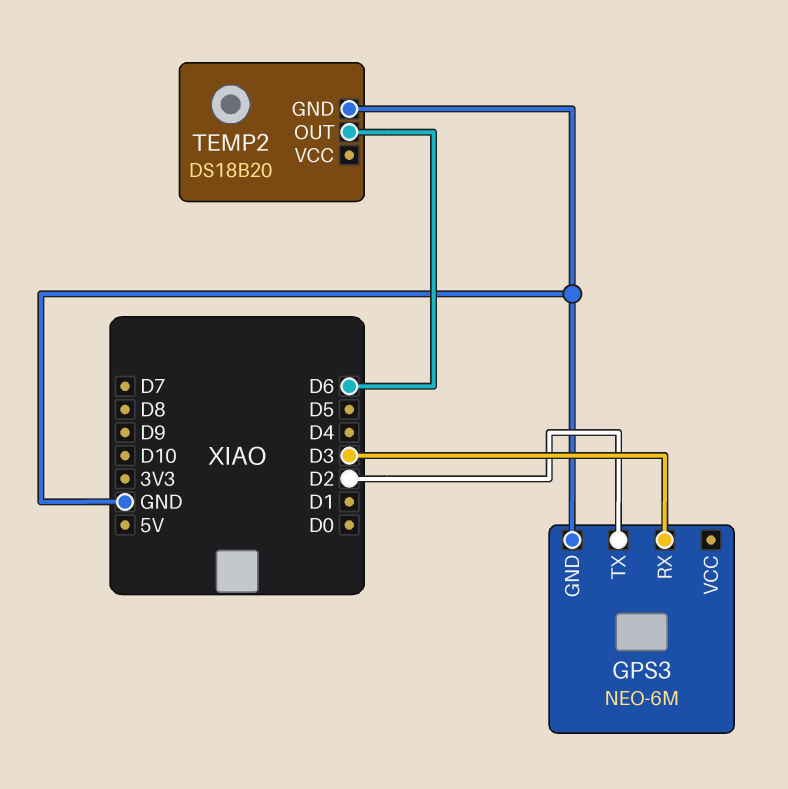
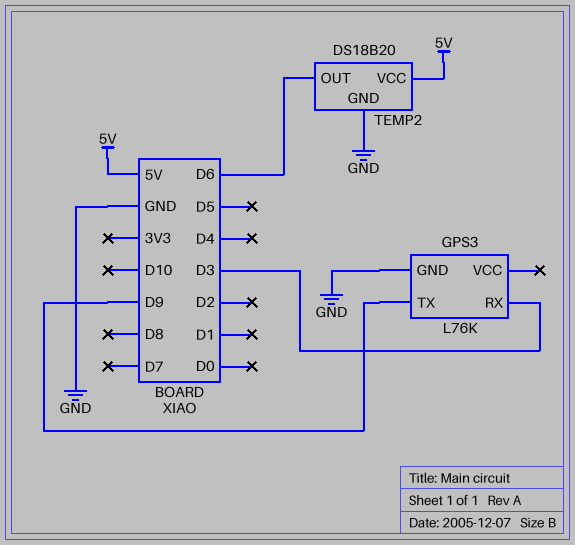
GPS3: NEO-6M -> L76K
GPS3 pin TX: D2 -> D9
TEMP2 pin VCC: none -> 5V

